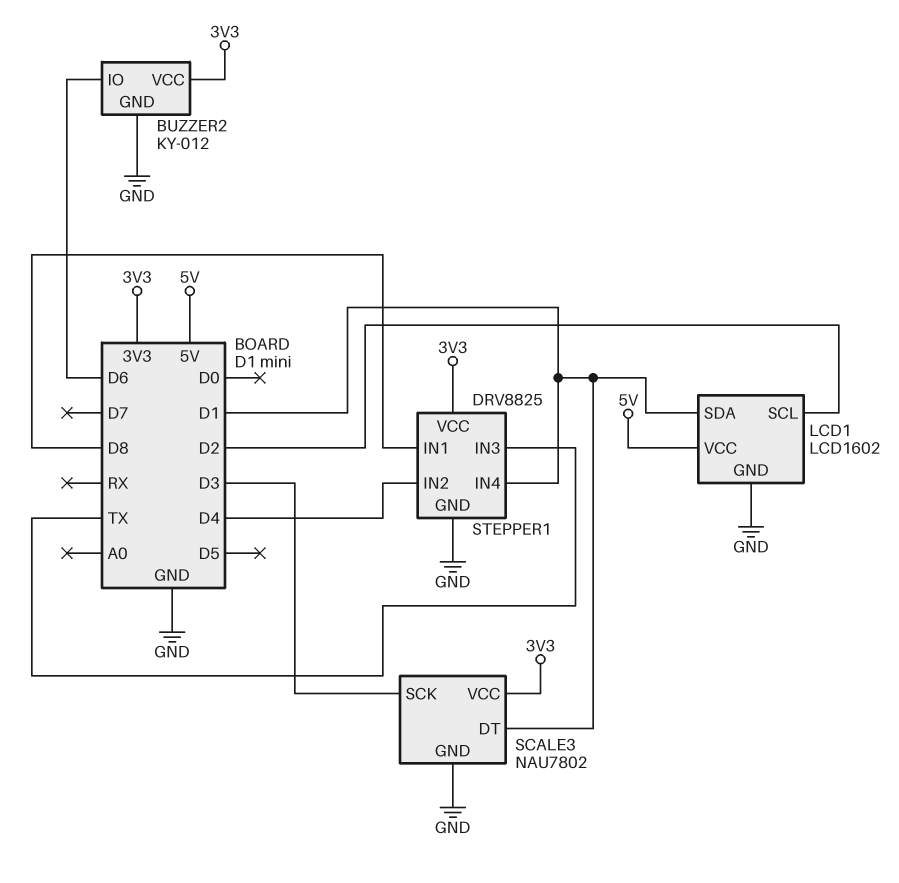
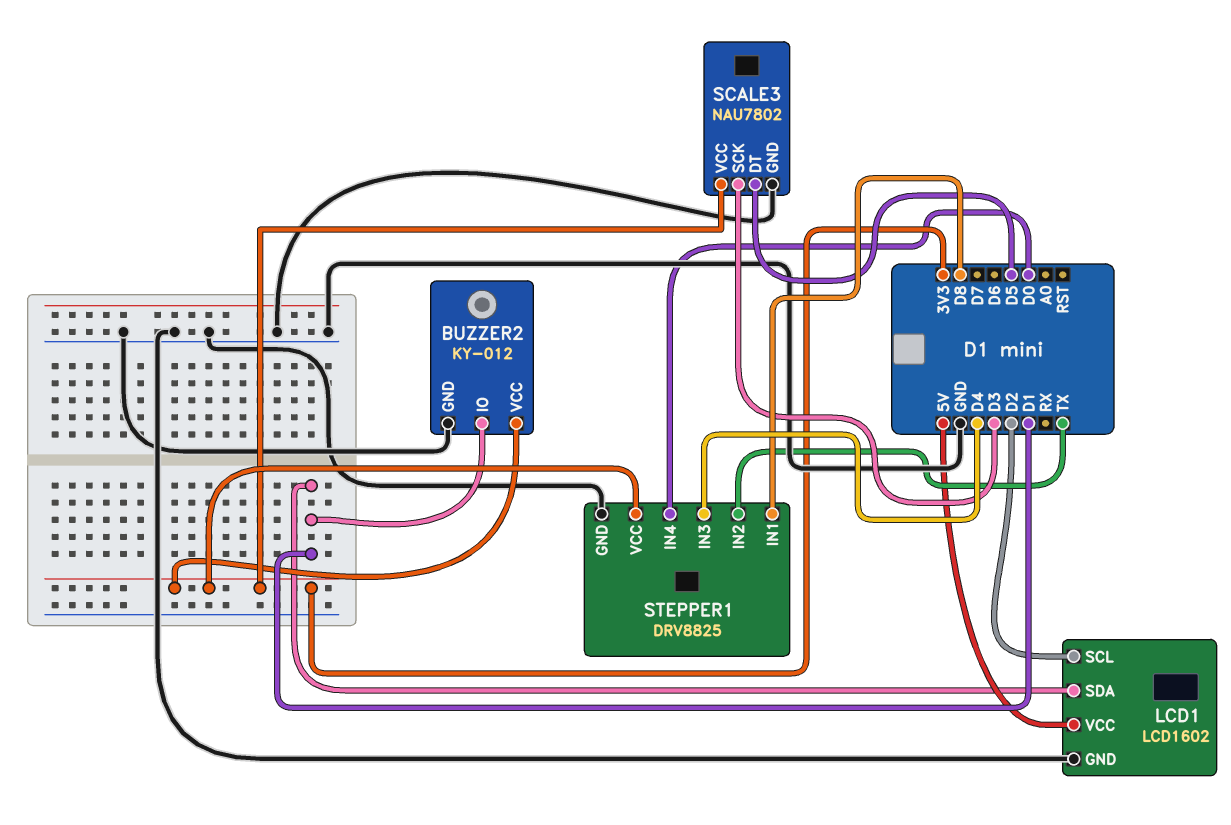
BUZZER2 pin IO: D6 -> D1
SCALE3 pin DT: D1 -> D5
STEPPER1 pin IN2: D4 -> TX
STEPPER1 pin IN3: TX -> D4
STEPPER1 pin IN4: D1 -> D0

